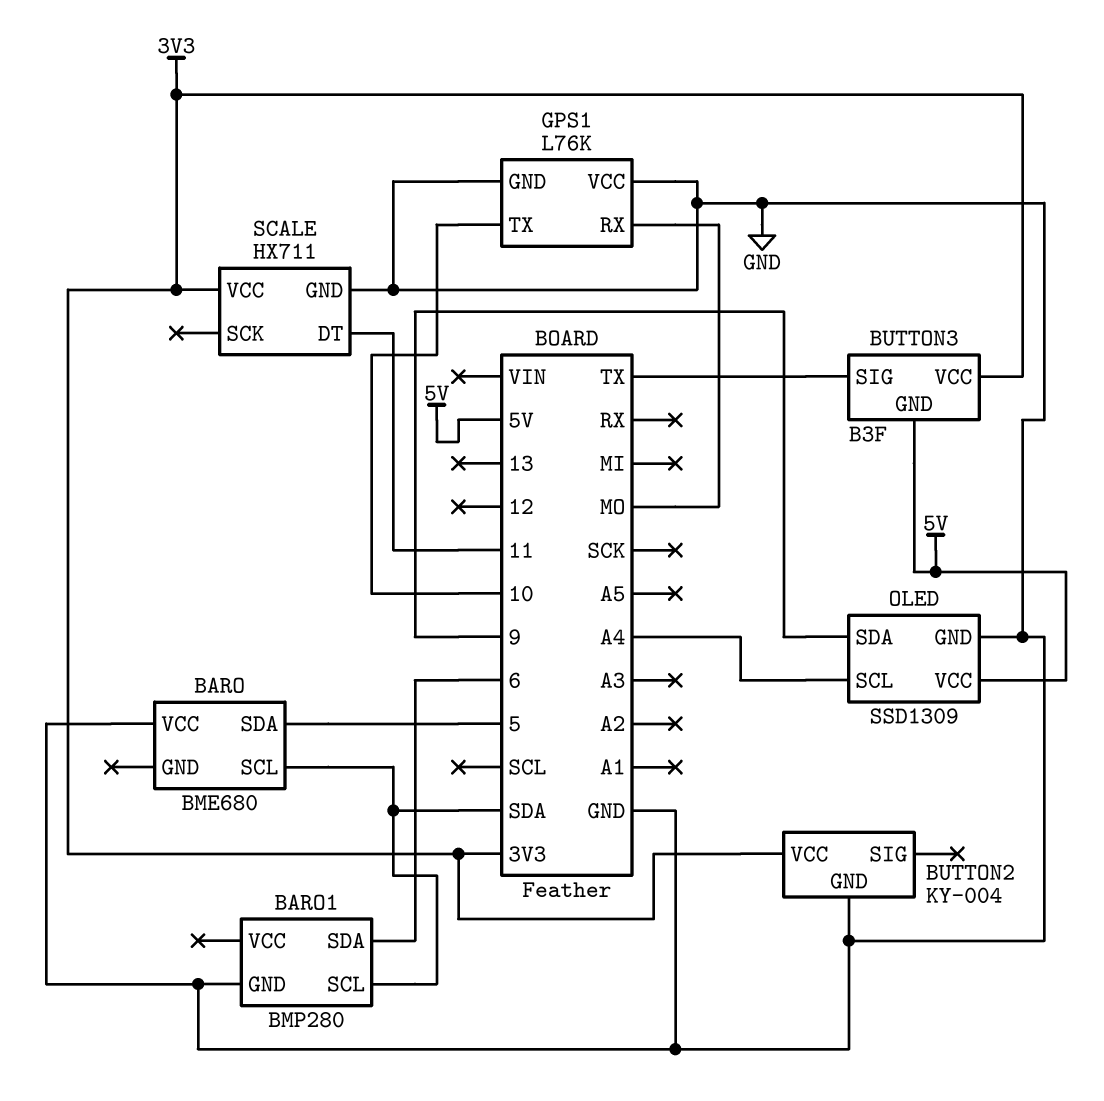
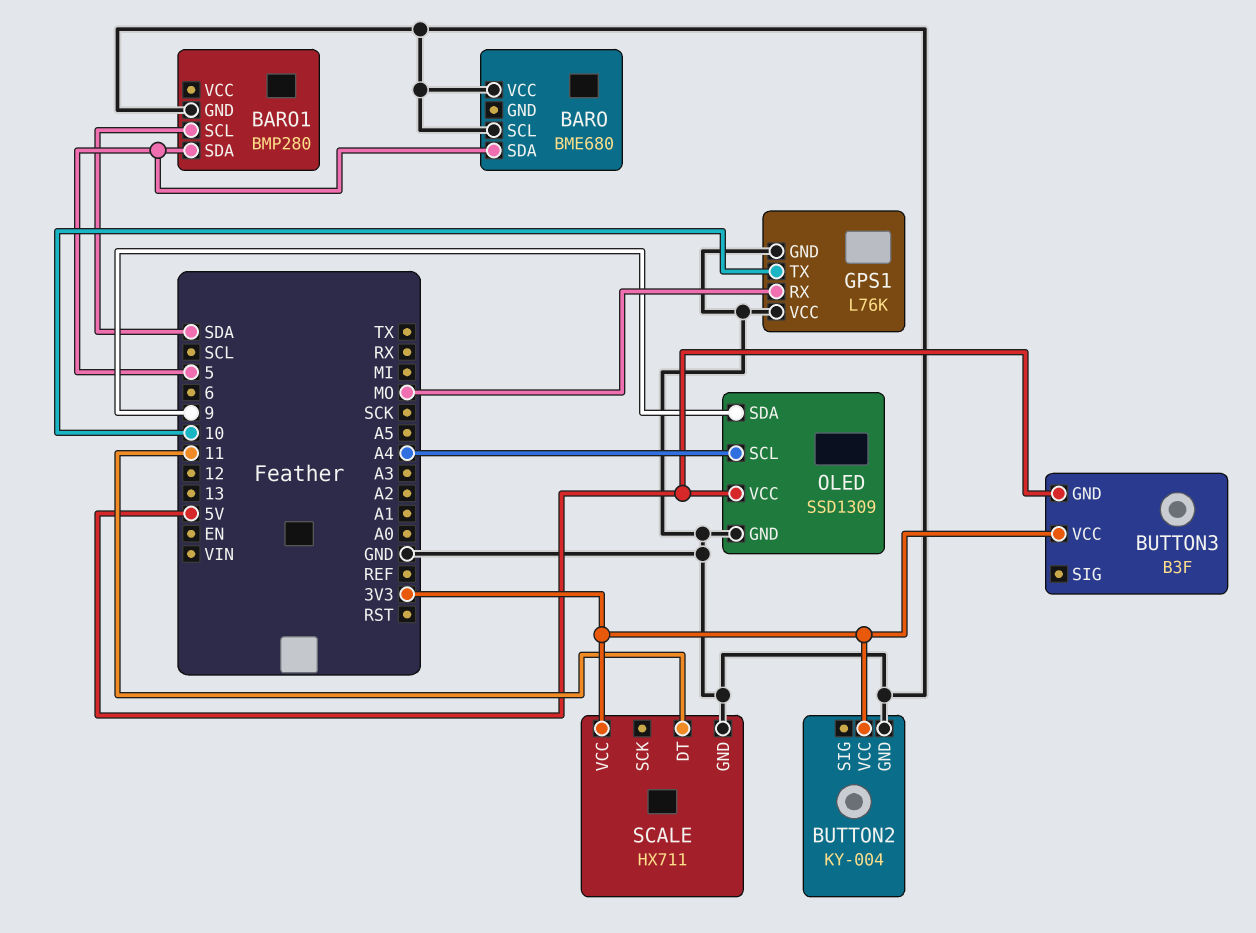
BARO pin SCL: SDA -> GND
BARO1 pin SDA: 6 -> 5
BUTTON3 pin SIG: TX -> none

